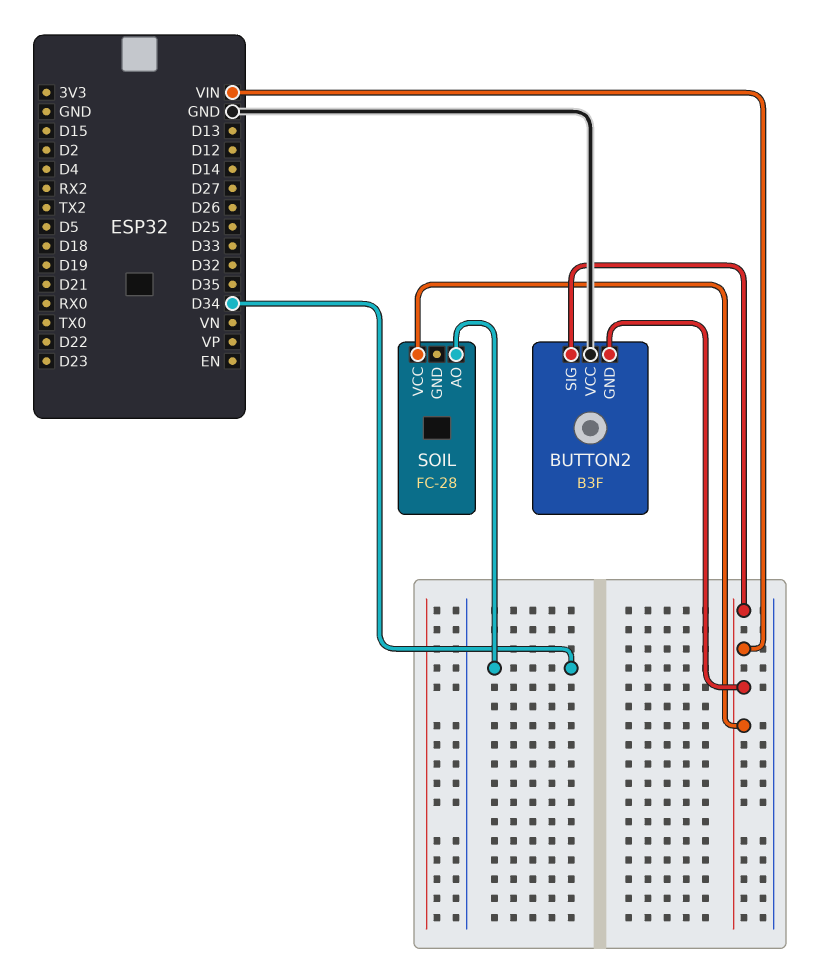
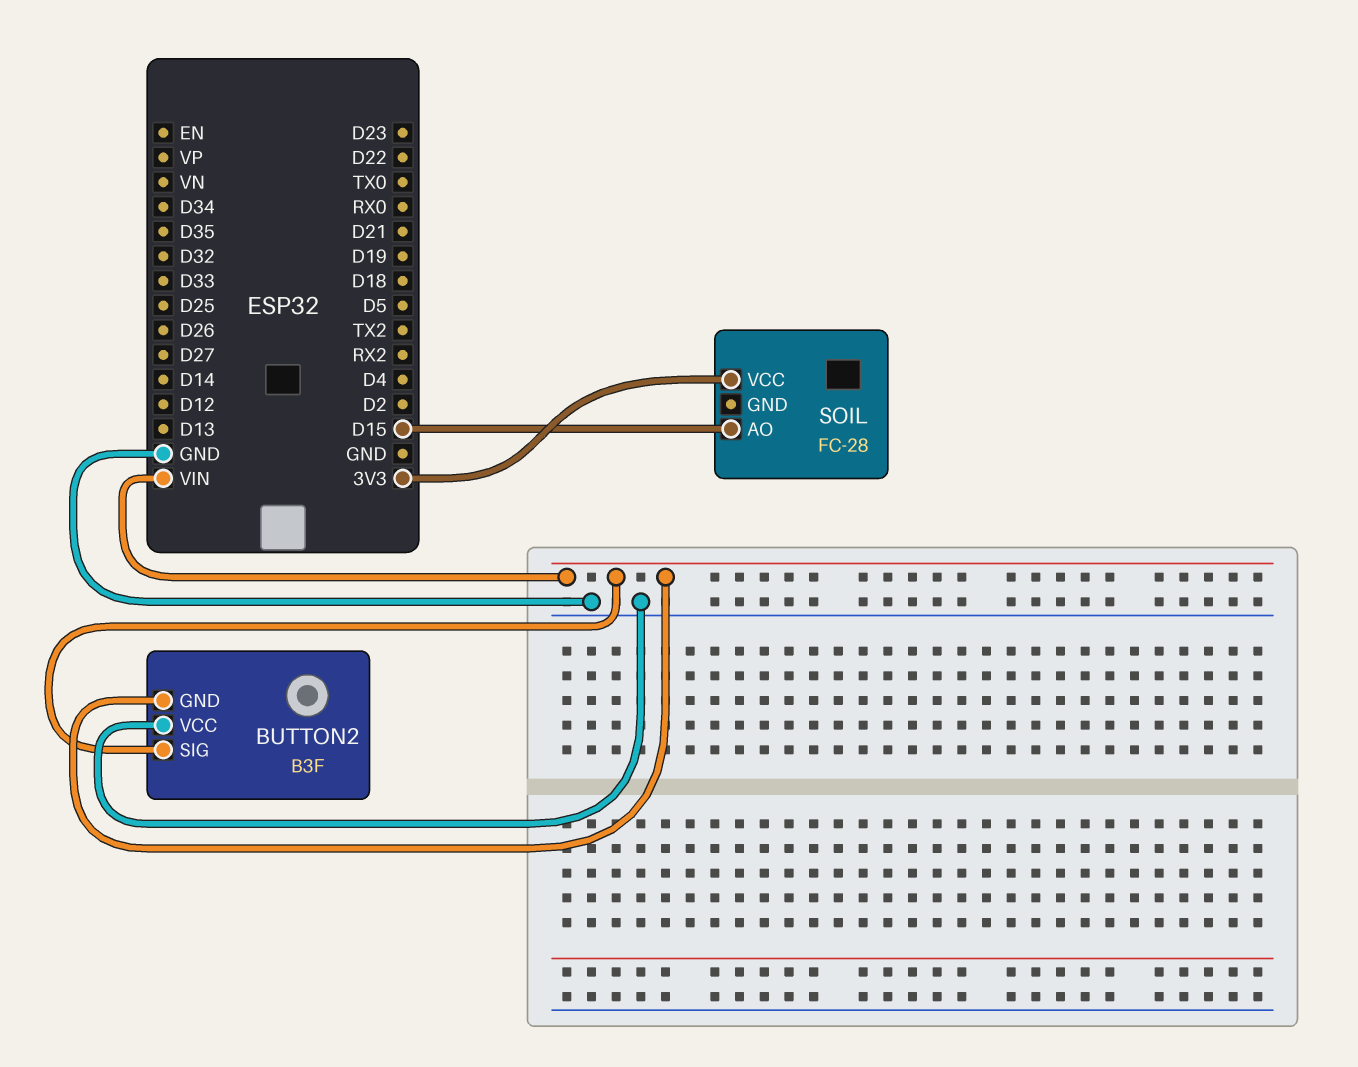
SOIL pin AO: D34 -> D15
SOIL pin VCC: VIN -> 3V3

